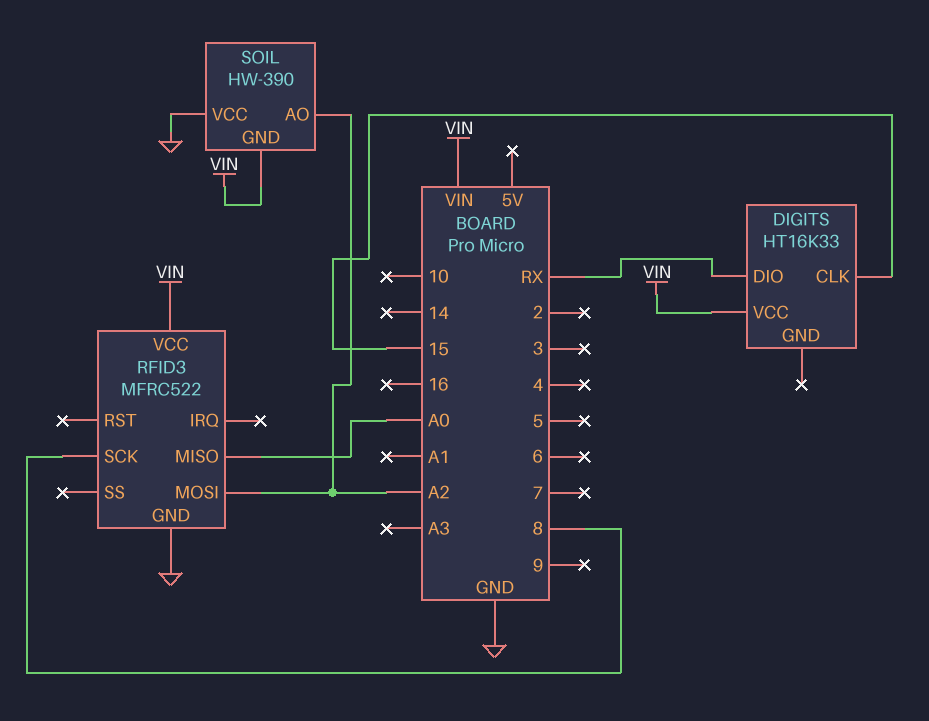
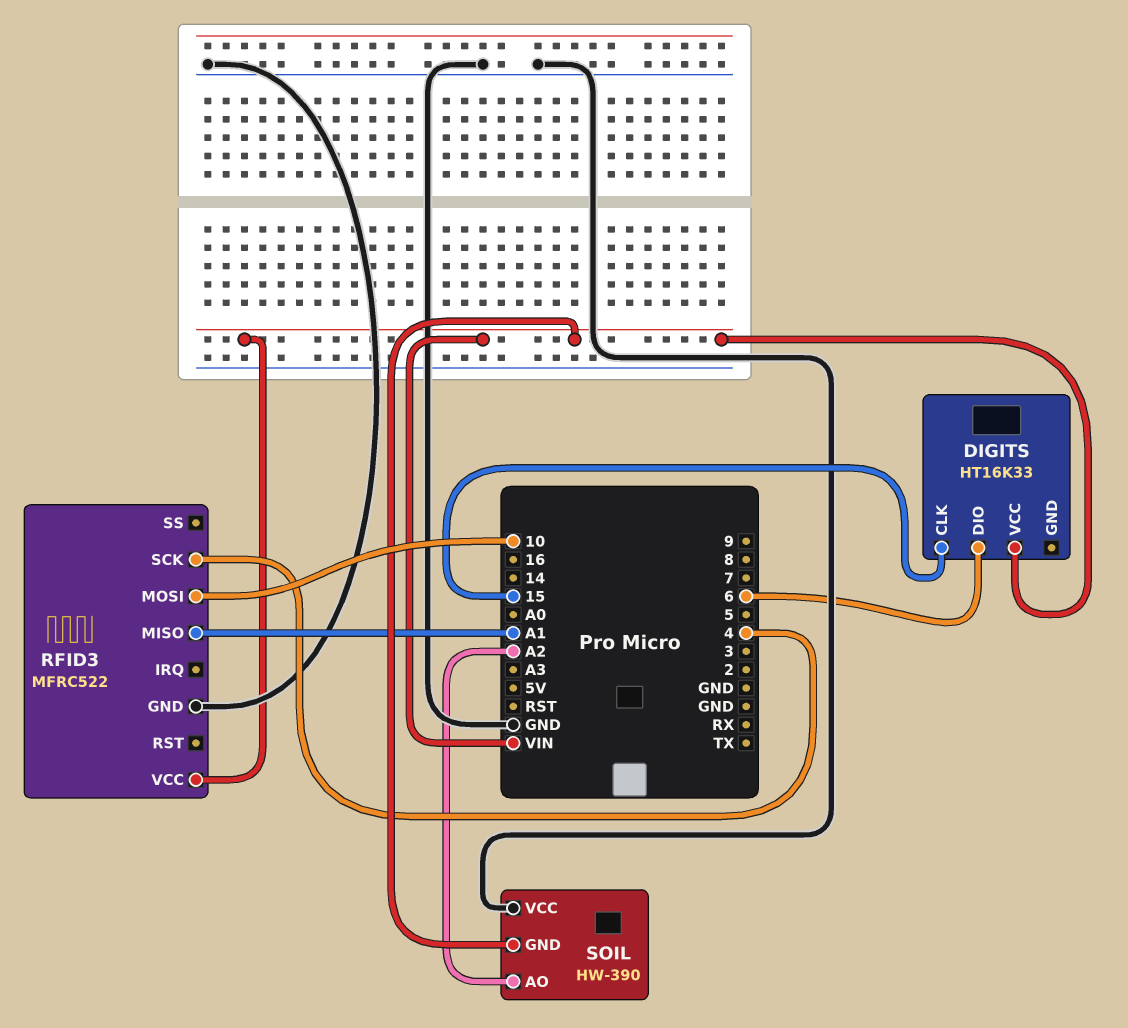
DIGITS pin DIO: RX -> 6
RFID3 pin MISO: A0 -> A1
RFID3 pin MOSI: A2 -> 10
RFID3 pin SCK: 8 -> 4

